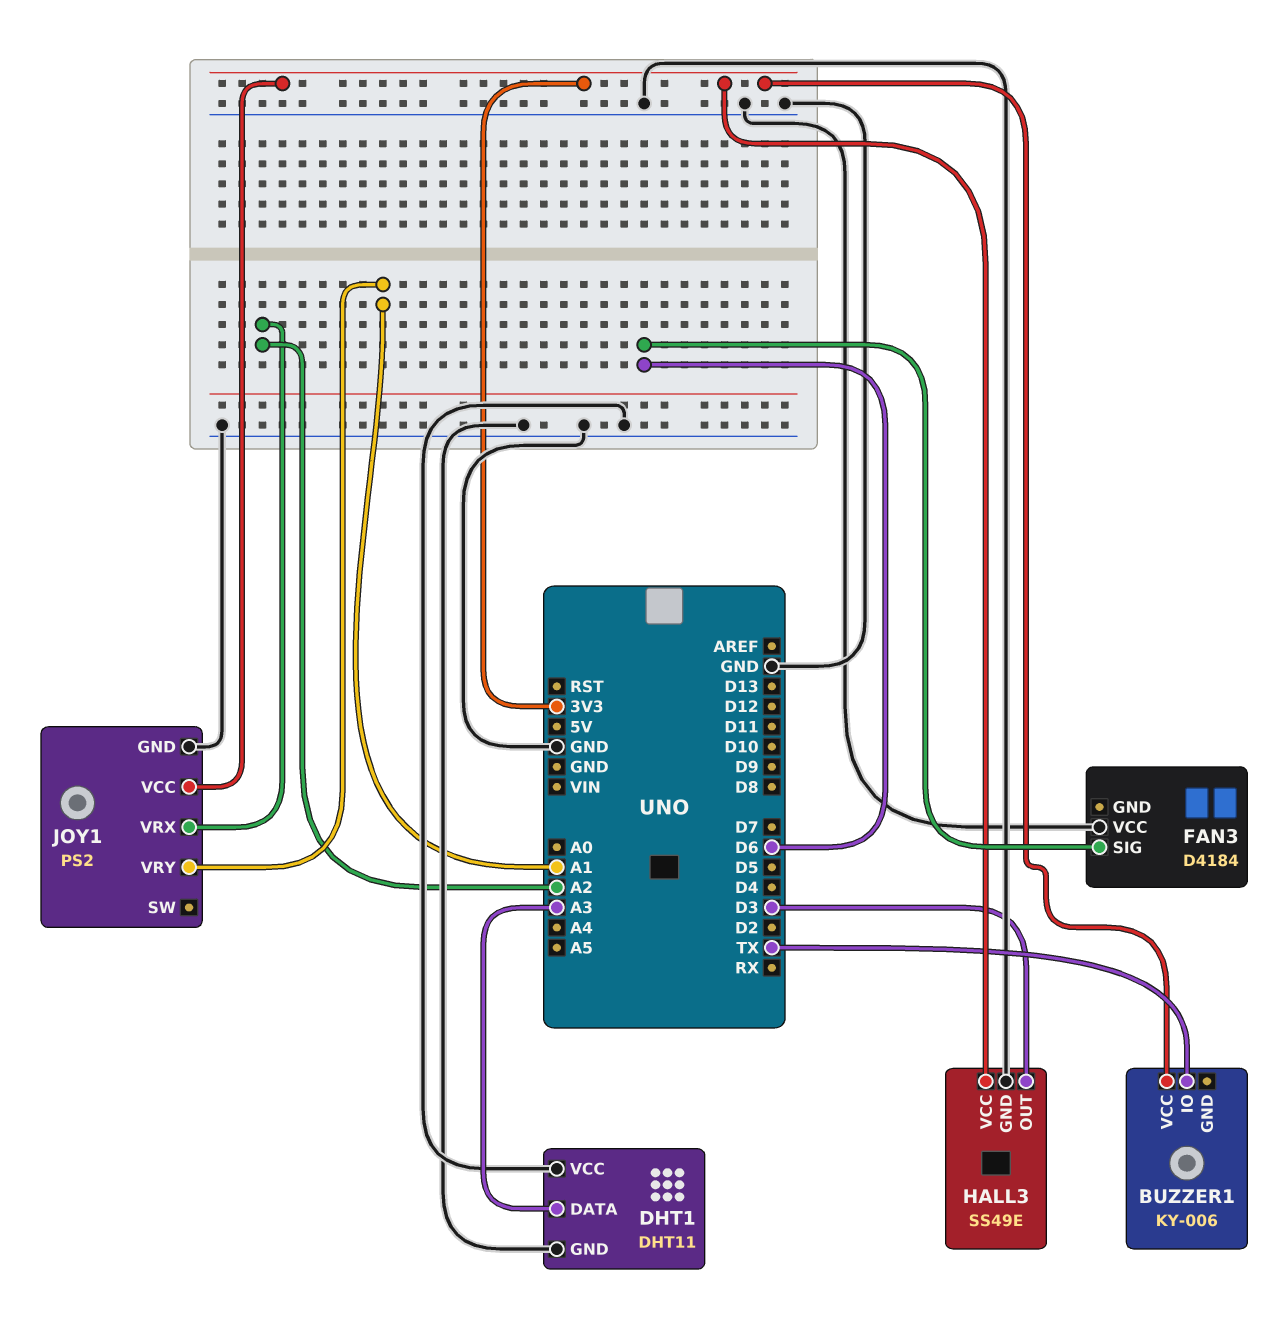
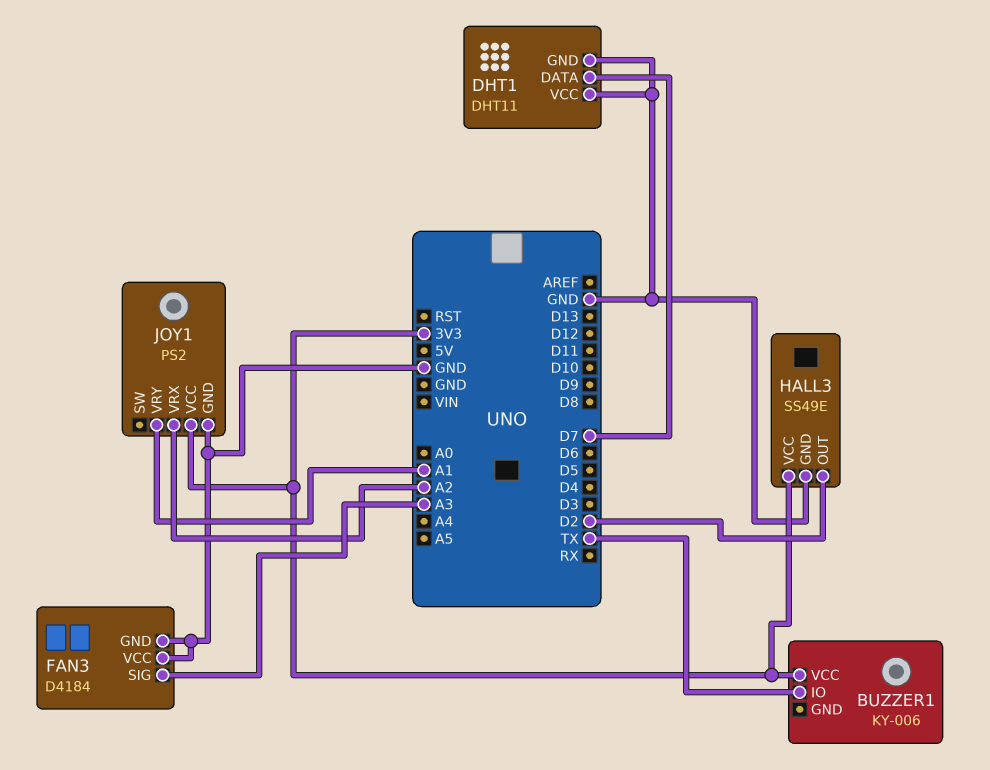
DHT1 pin DATA: A3 -> D7
FAN3 pin GND: none -> GND
FAN3 pin SIG: D6 -> A3
HALL3 pin OUT: D3 -> D2

